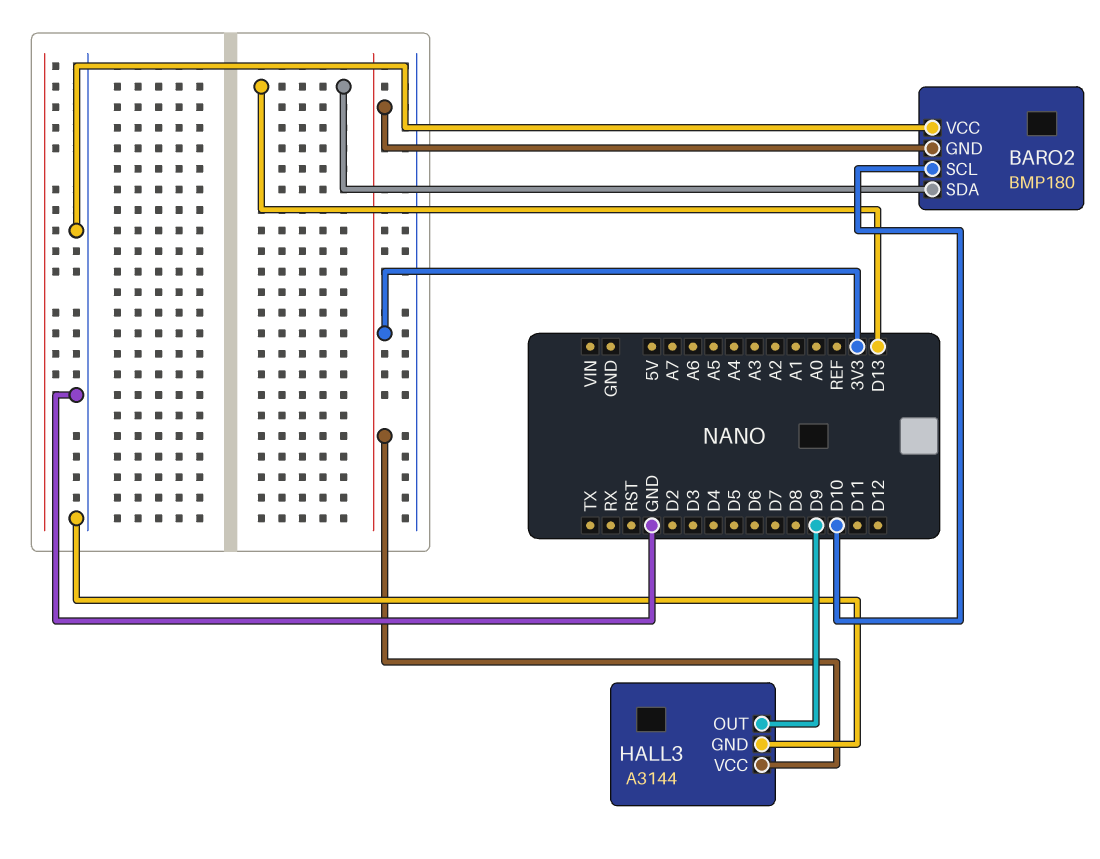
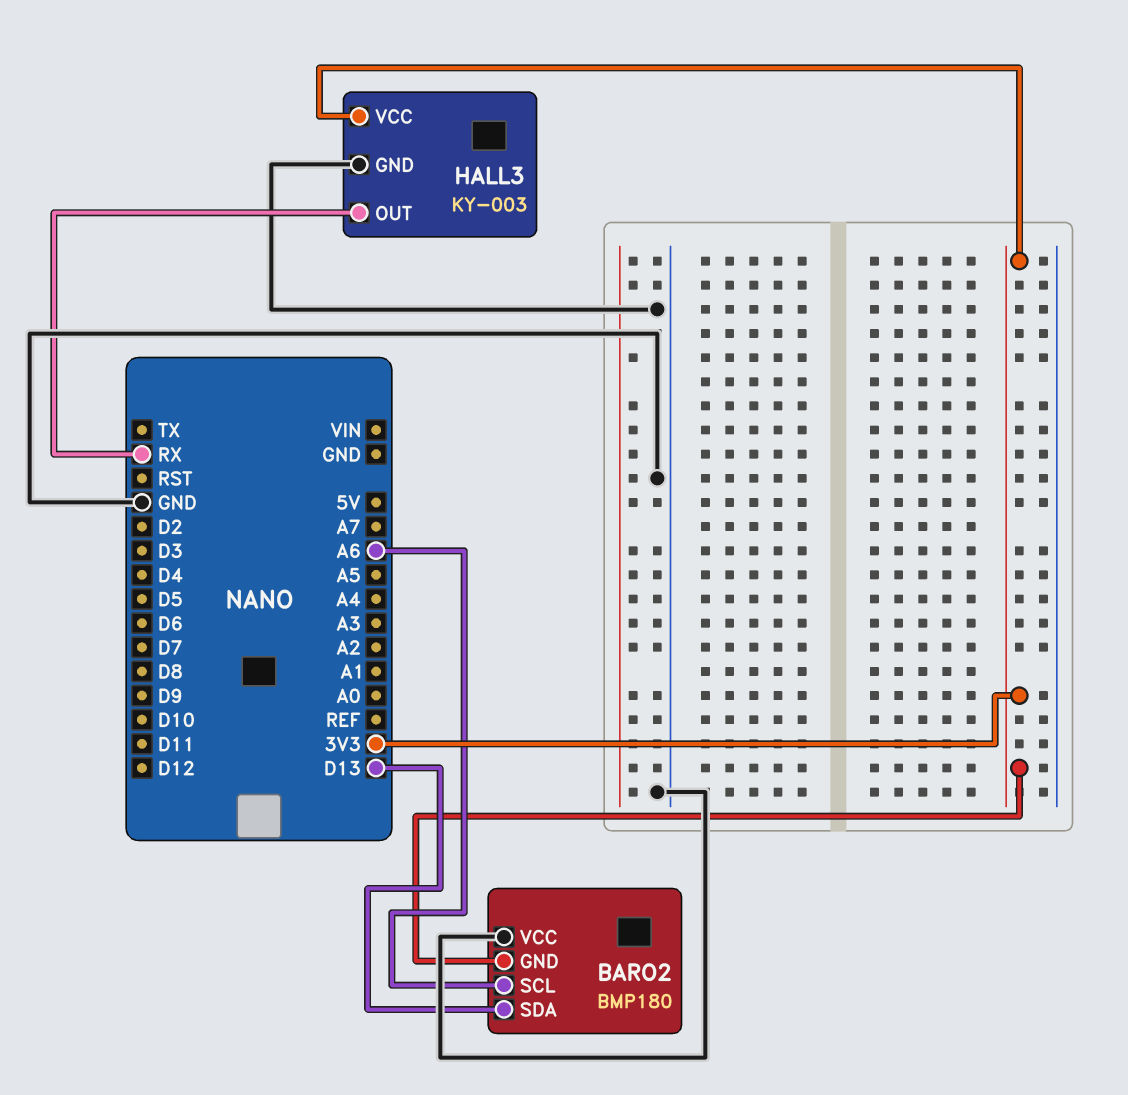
BARO2 pin SCL: D10 -> A6
HALL3: A3144 -> KY-003
HALL3 pin OUT: D9 -> RX

